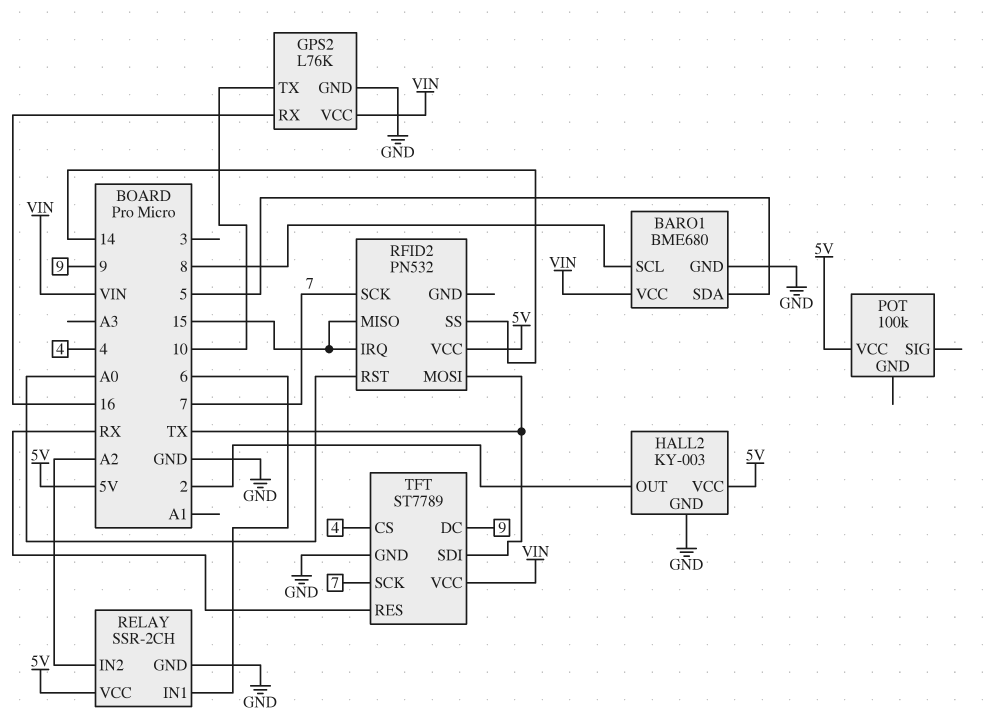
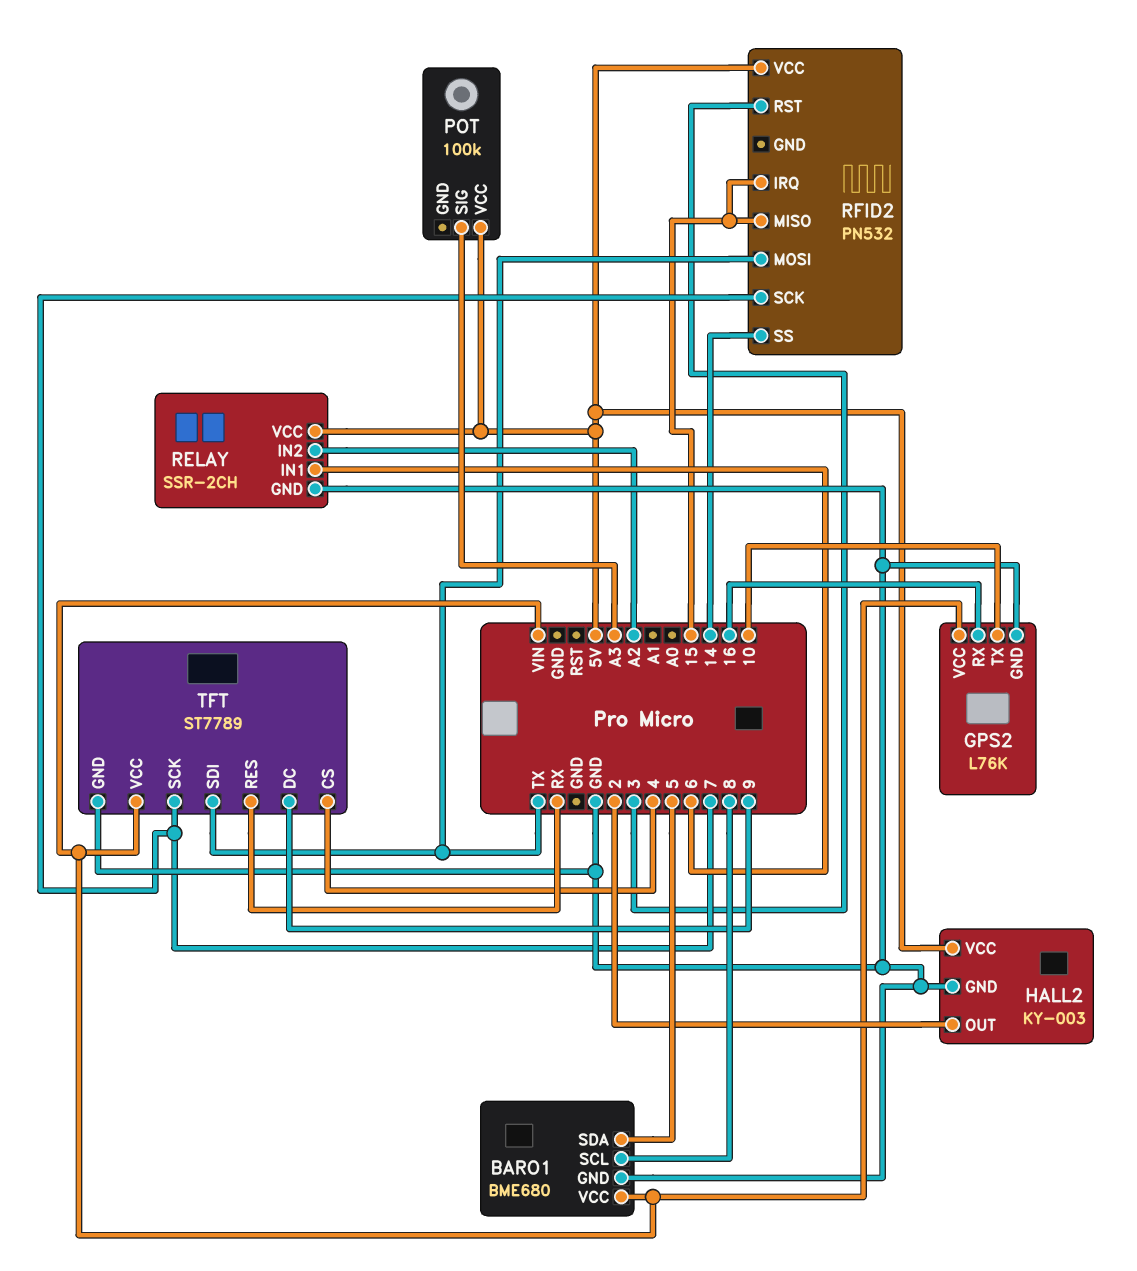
POT pin SIG: none -> A3
RFID2 pin RST: A0 -> 3

